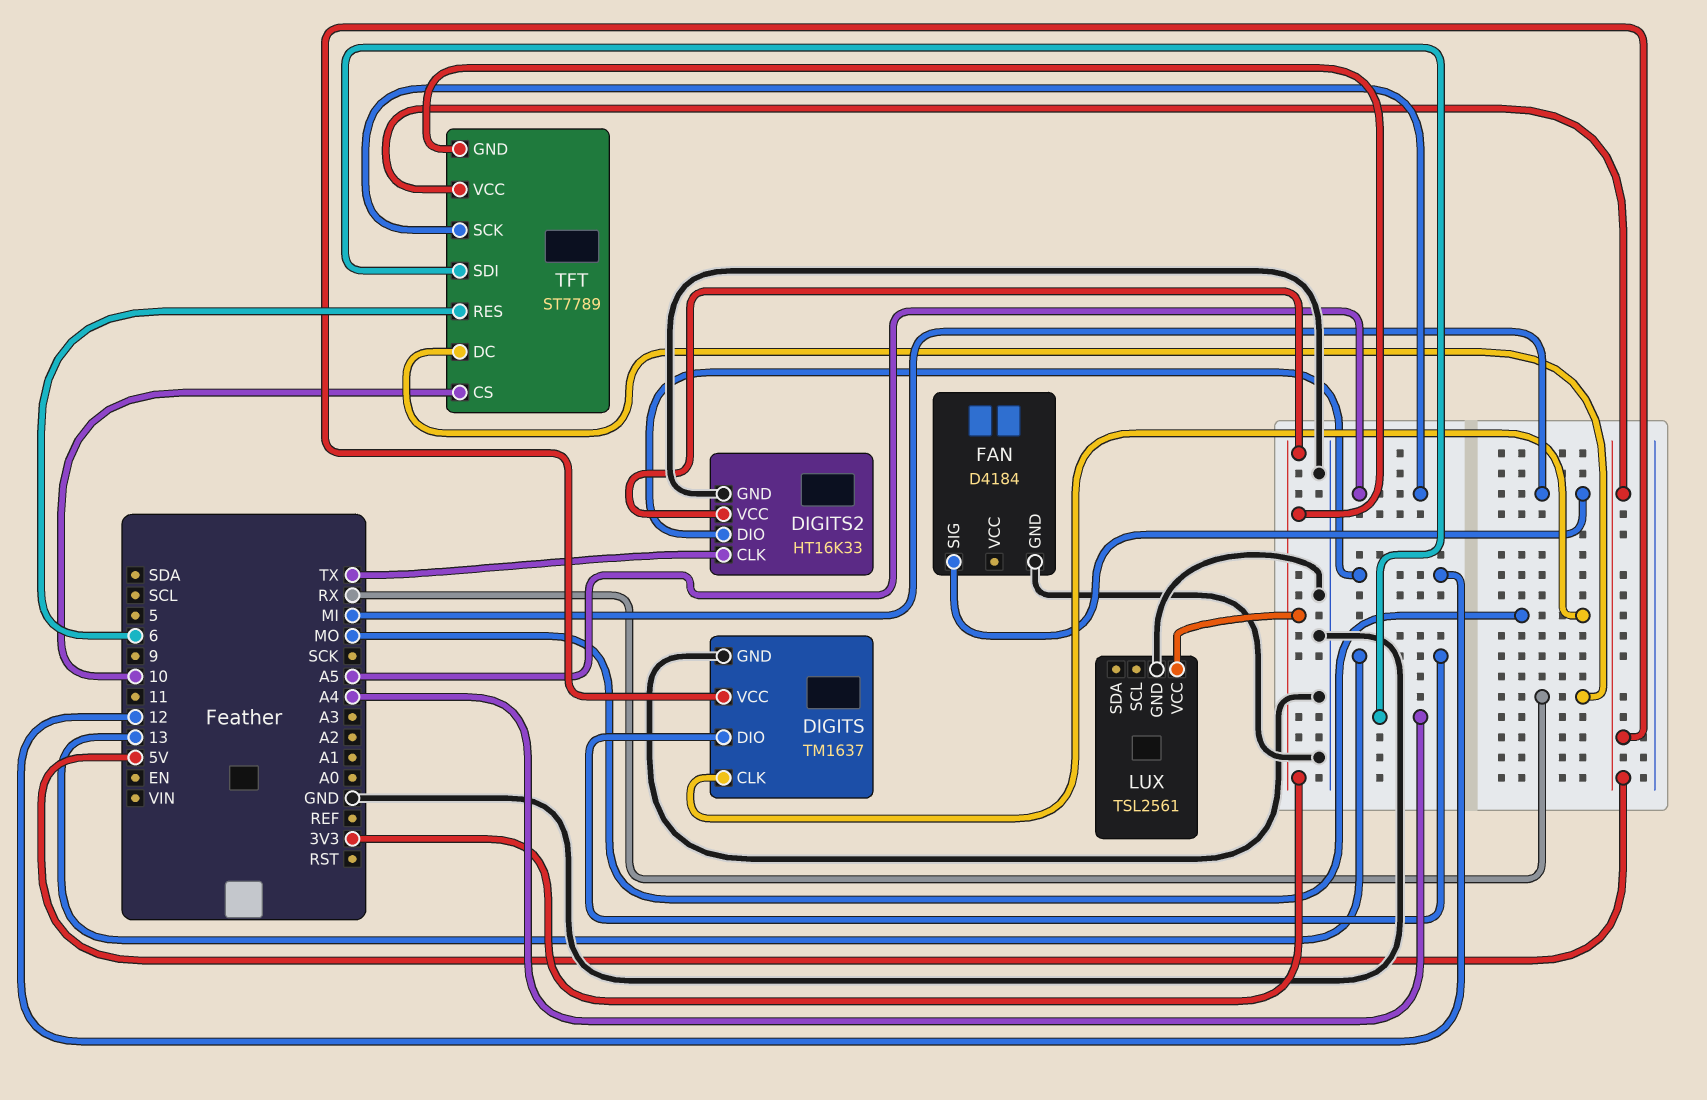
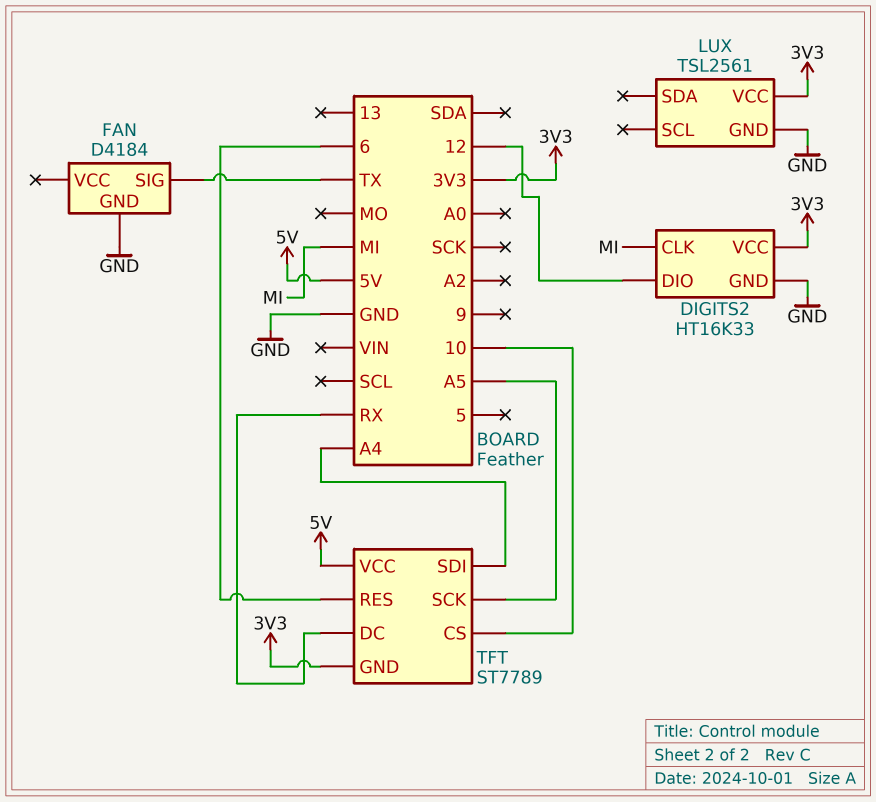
DIGITS: TM1637 -> none
DIGITS pin CLK: MO -> none
DIGITS pin DIO: 13 -> none
DIGITS pin GND: GND -> none
DIGITS pin VCC: 5V -> none
DIGITS2 pin CLK: TX -> MI
FAN pin SIG: MI -> TX

